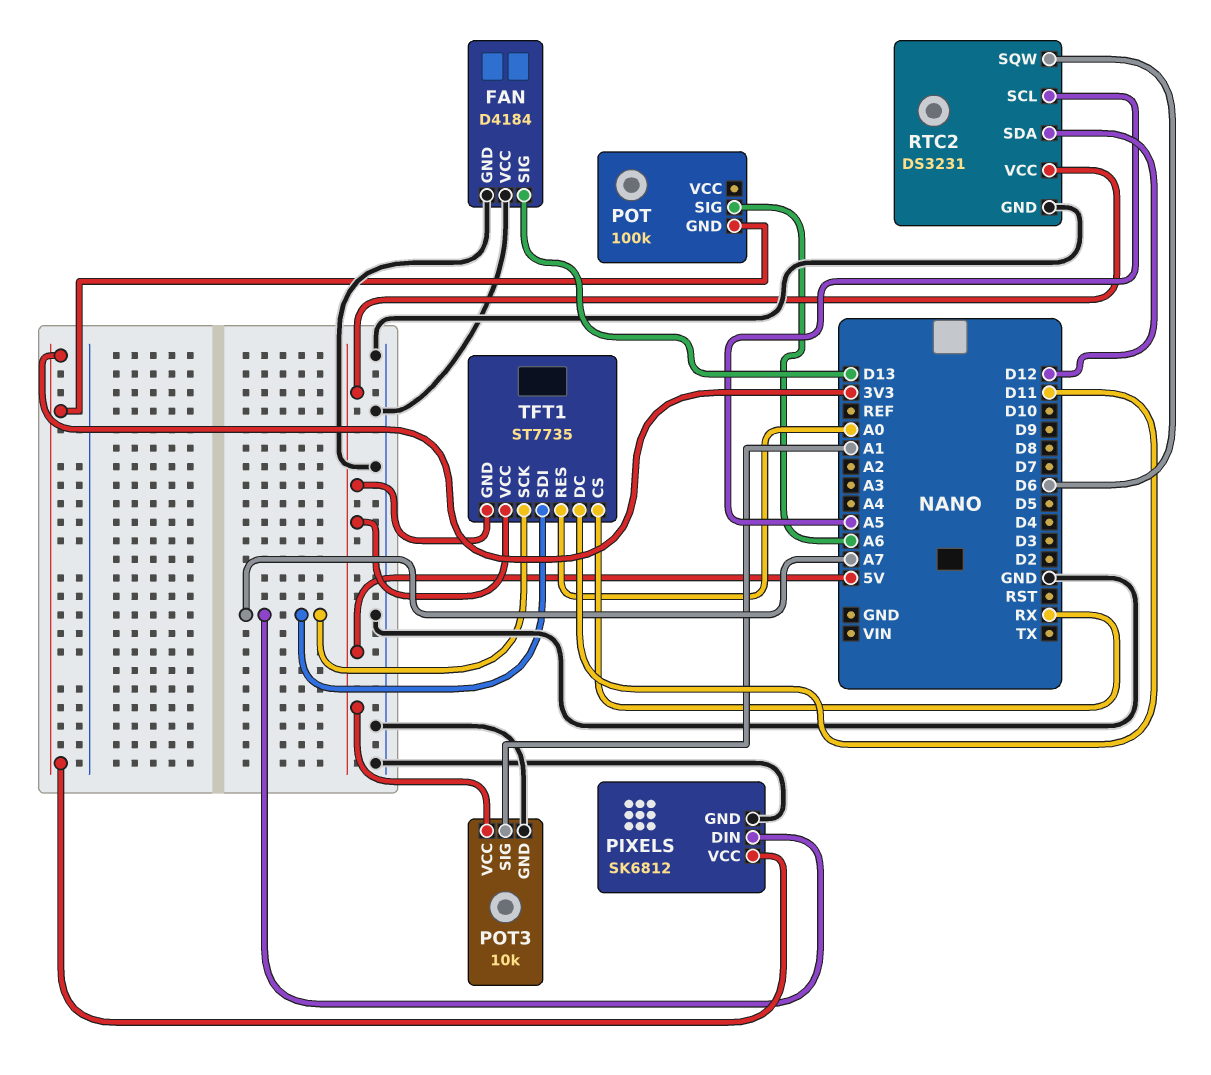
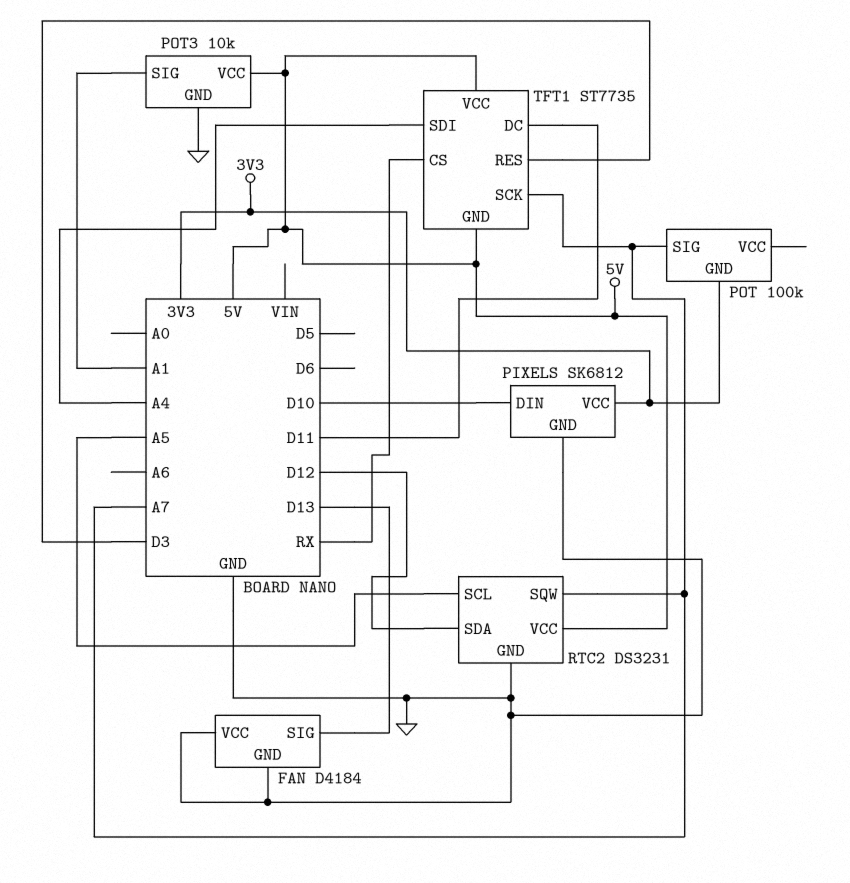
PIXELS pin DIN: A7 -> D10
POT pin SIG: A6 -> A7
RTC2 pin SQW: D6 -> A7
TFT1 pin RES: A0 -> D3
TFT1 pin SDI: A7 -> A4

